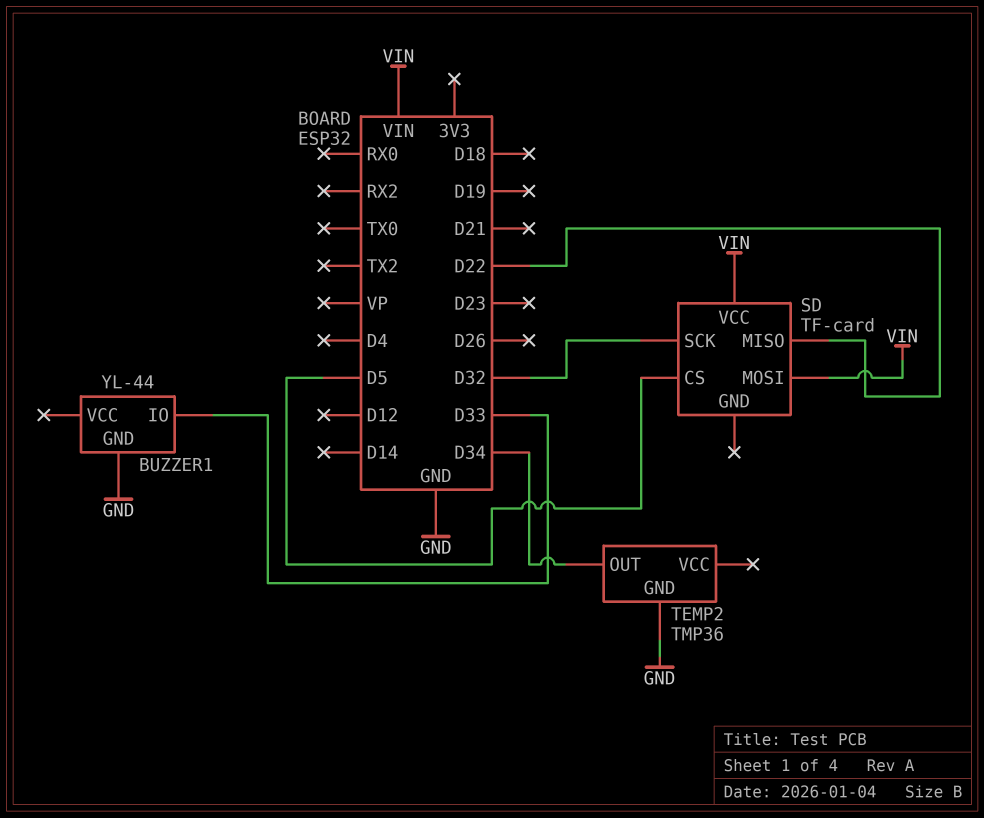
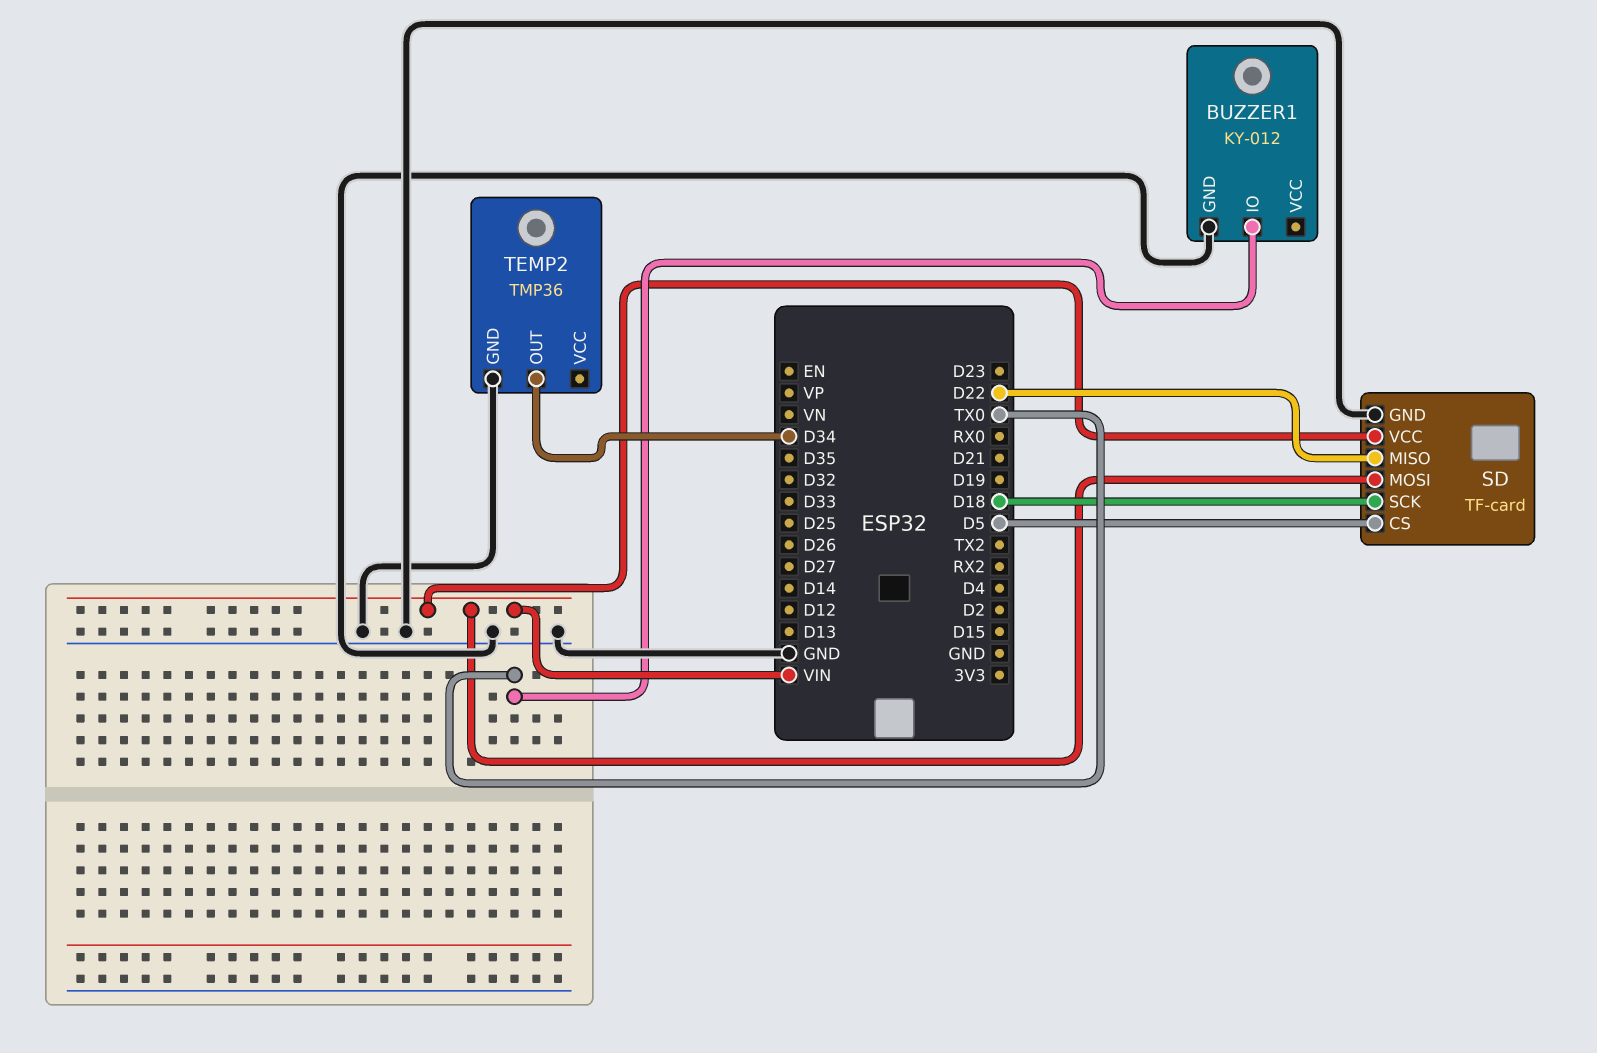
BUZZER1: YL-44 -> KY-012
BUZZER1 pin IO: D33 -> TX0
SD pin GND: none -> GND
SD pin SCK: D32 -> D18

